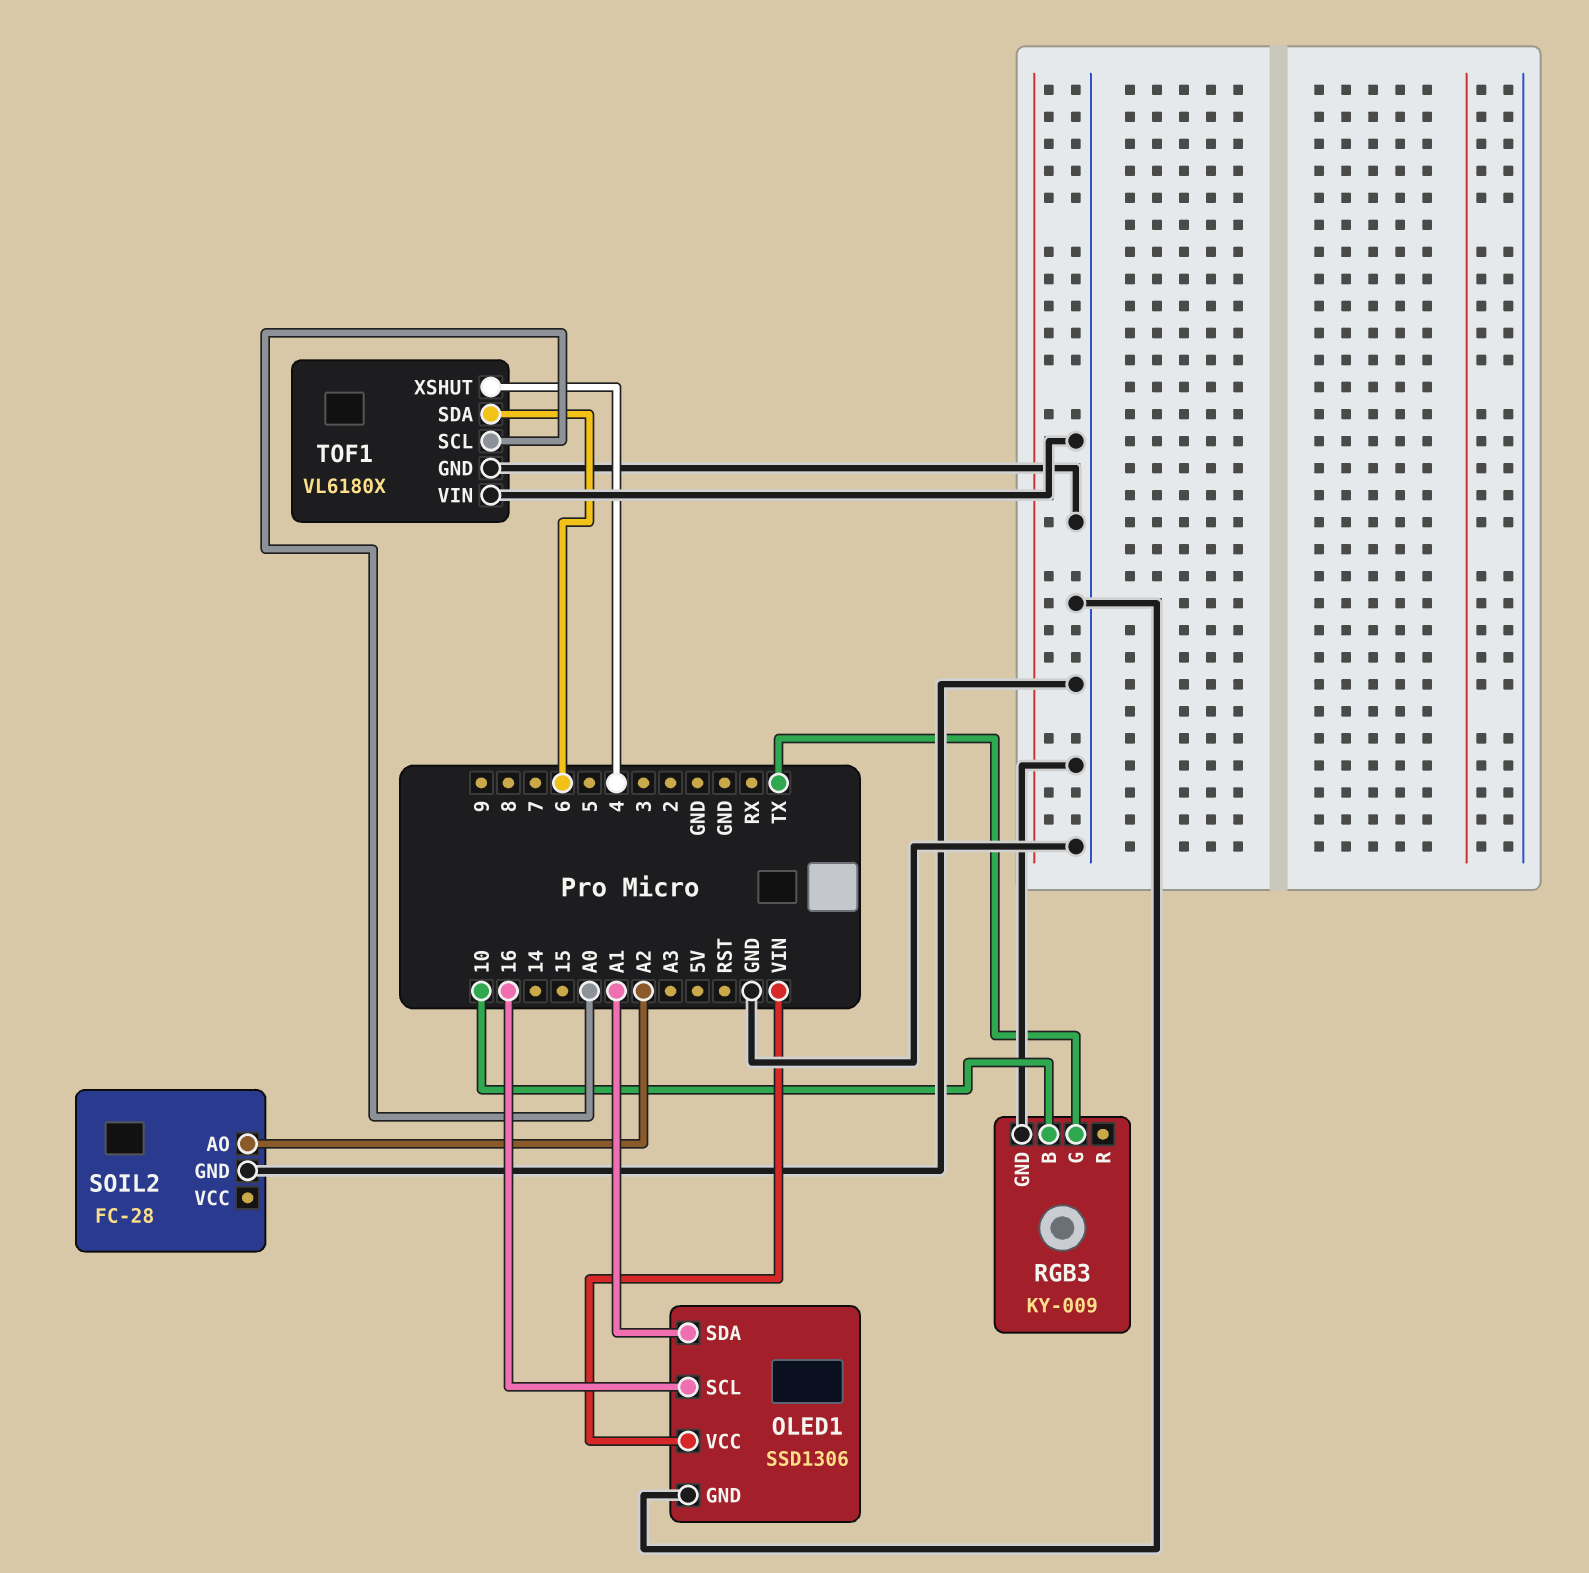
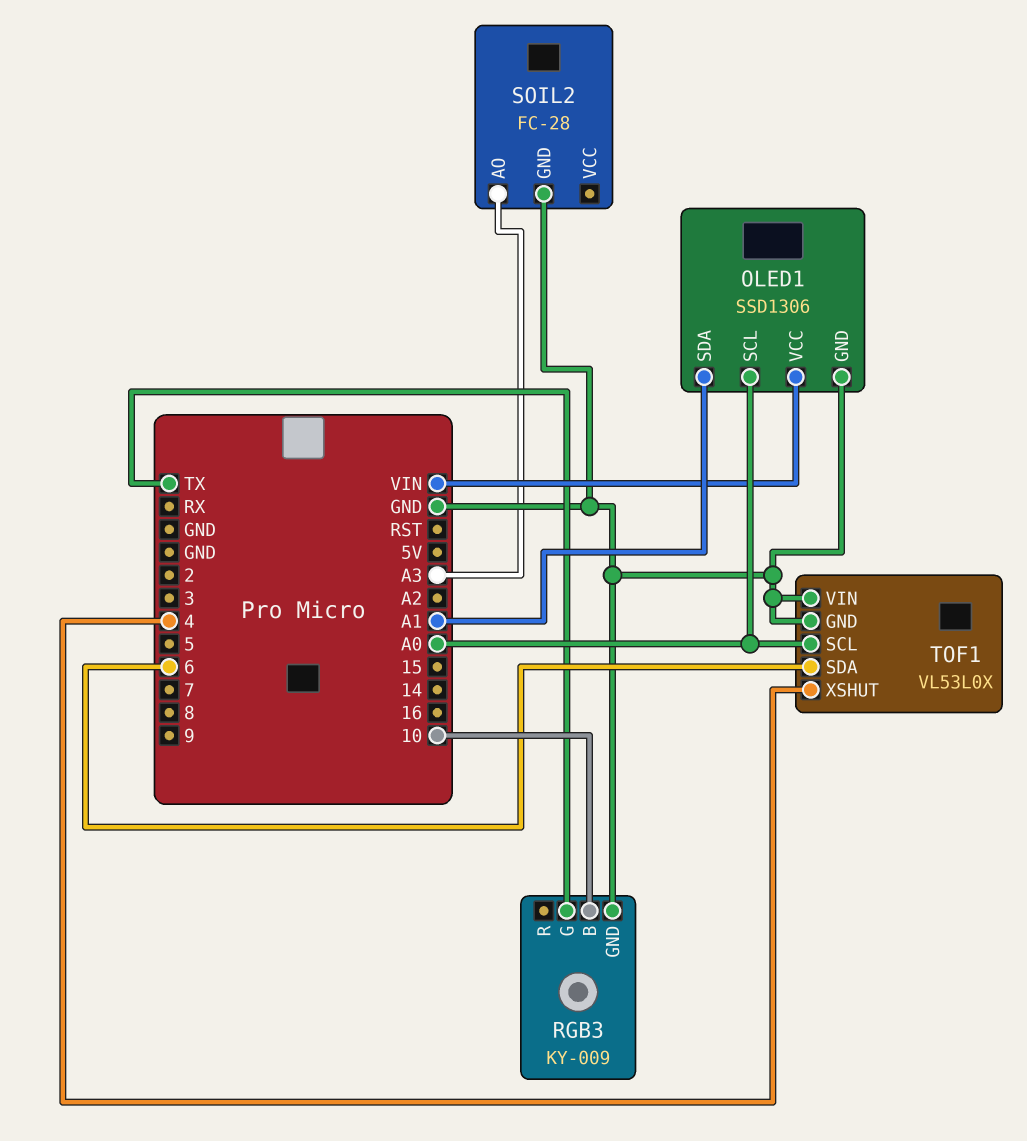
OLED1 pin SCL: 16 -> A0
SOIL2 pin AO: A2 -> A3
TOF1: VL6180X -> VL53L0X

